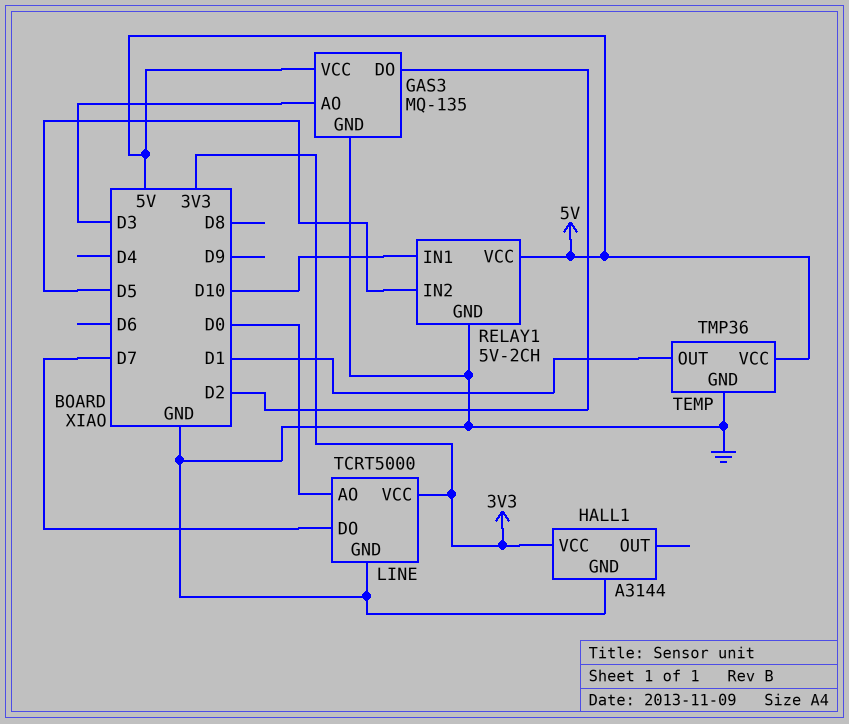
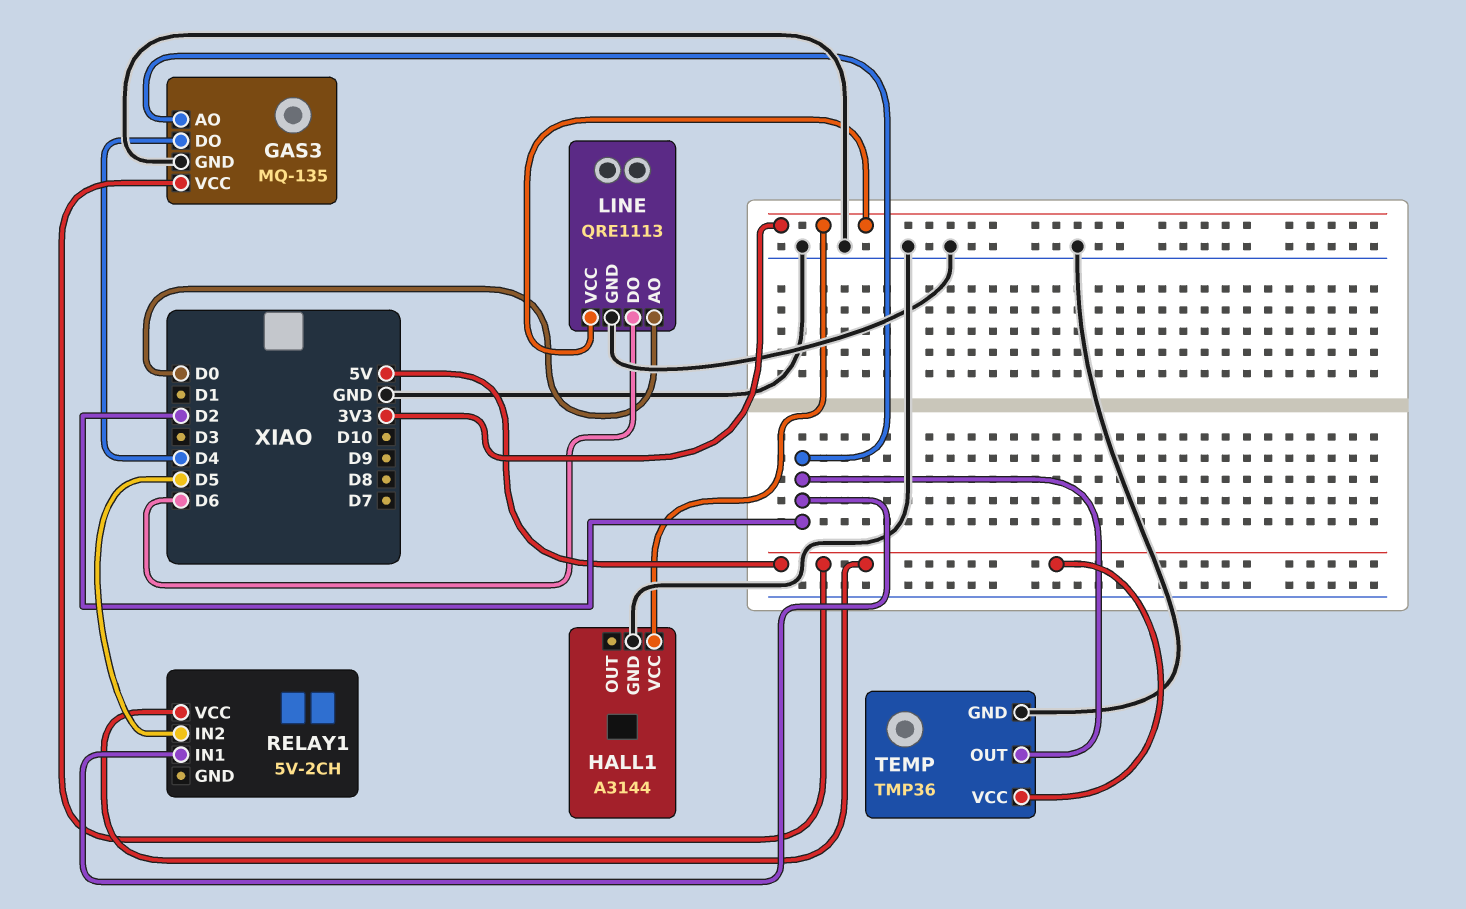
GAS3 pin AO: D3 -> D2
GAS3 pin DO: D2 -> D4
LINE: TCRT5000 -> QRE1113
LINE pin DO: D7 -> D6
RELAY1 pin GND: GND -> none
RELAY1 pin IN1: D10 -> D2
TEMP pin OUT: D1 -> D2

